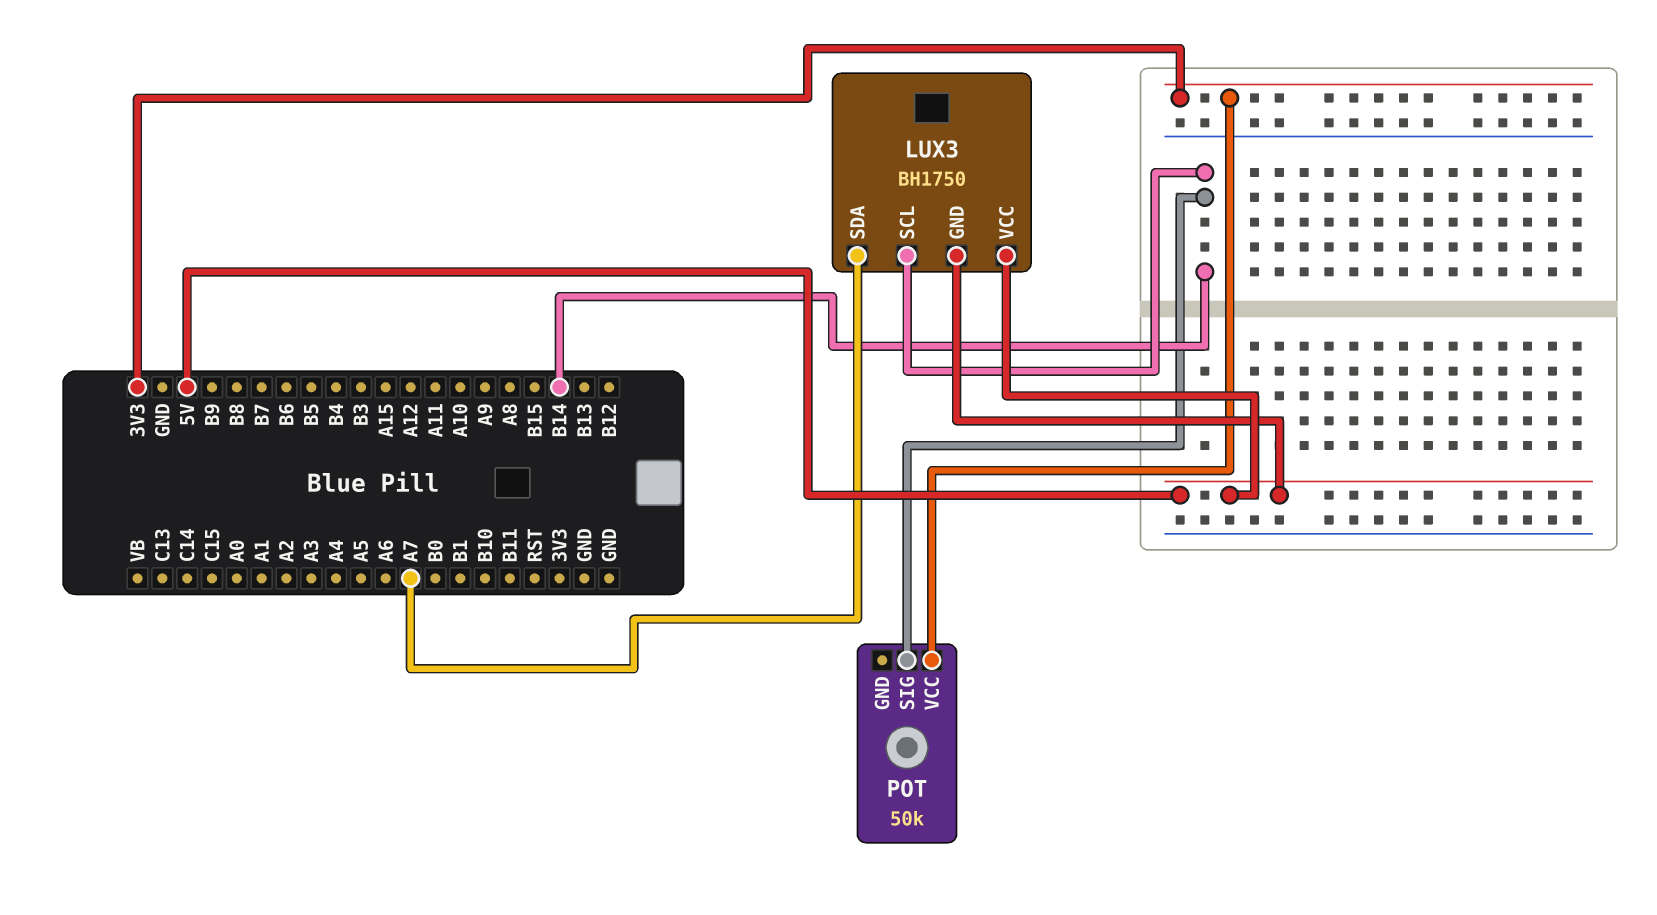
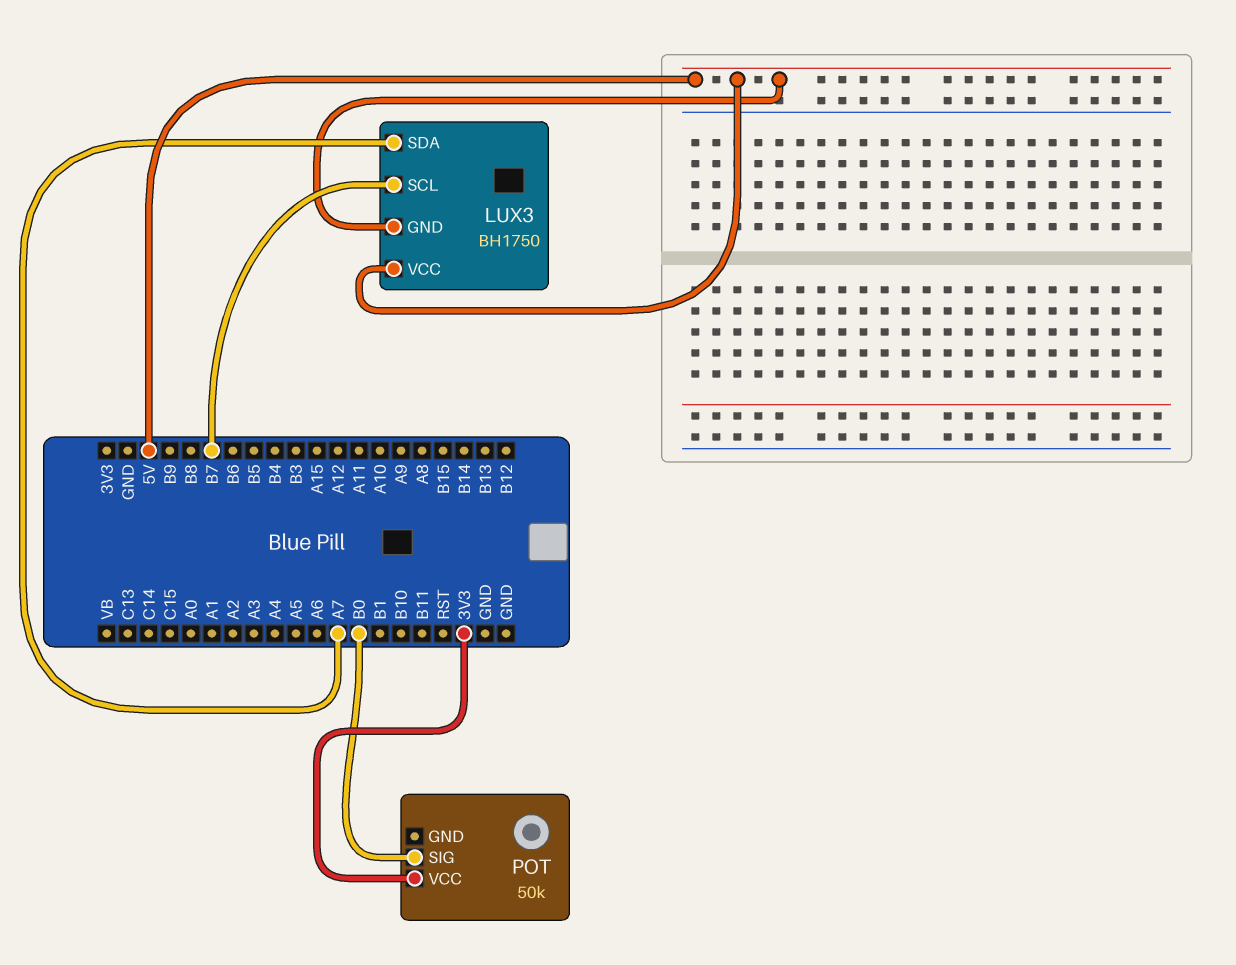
LUX3 pin SCL: B14 -> B7
POT pin SIG: B14 -> B0

